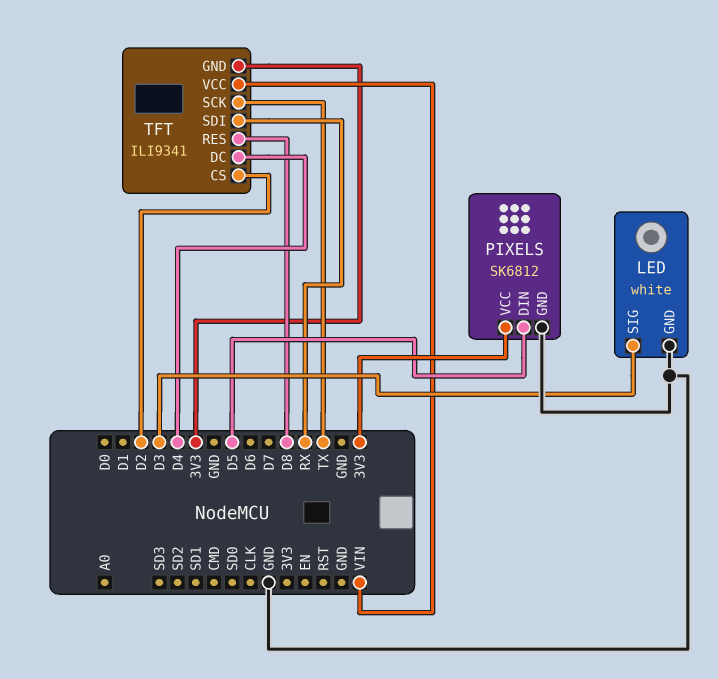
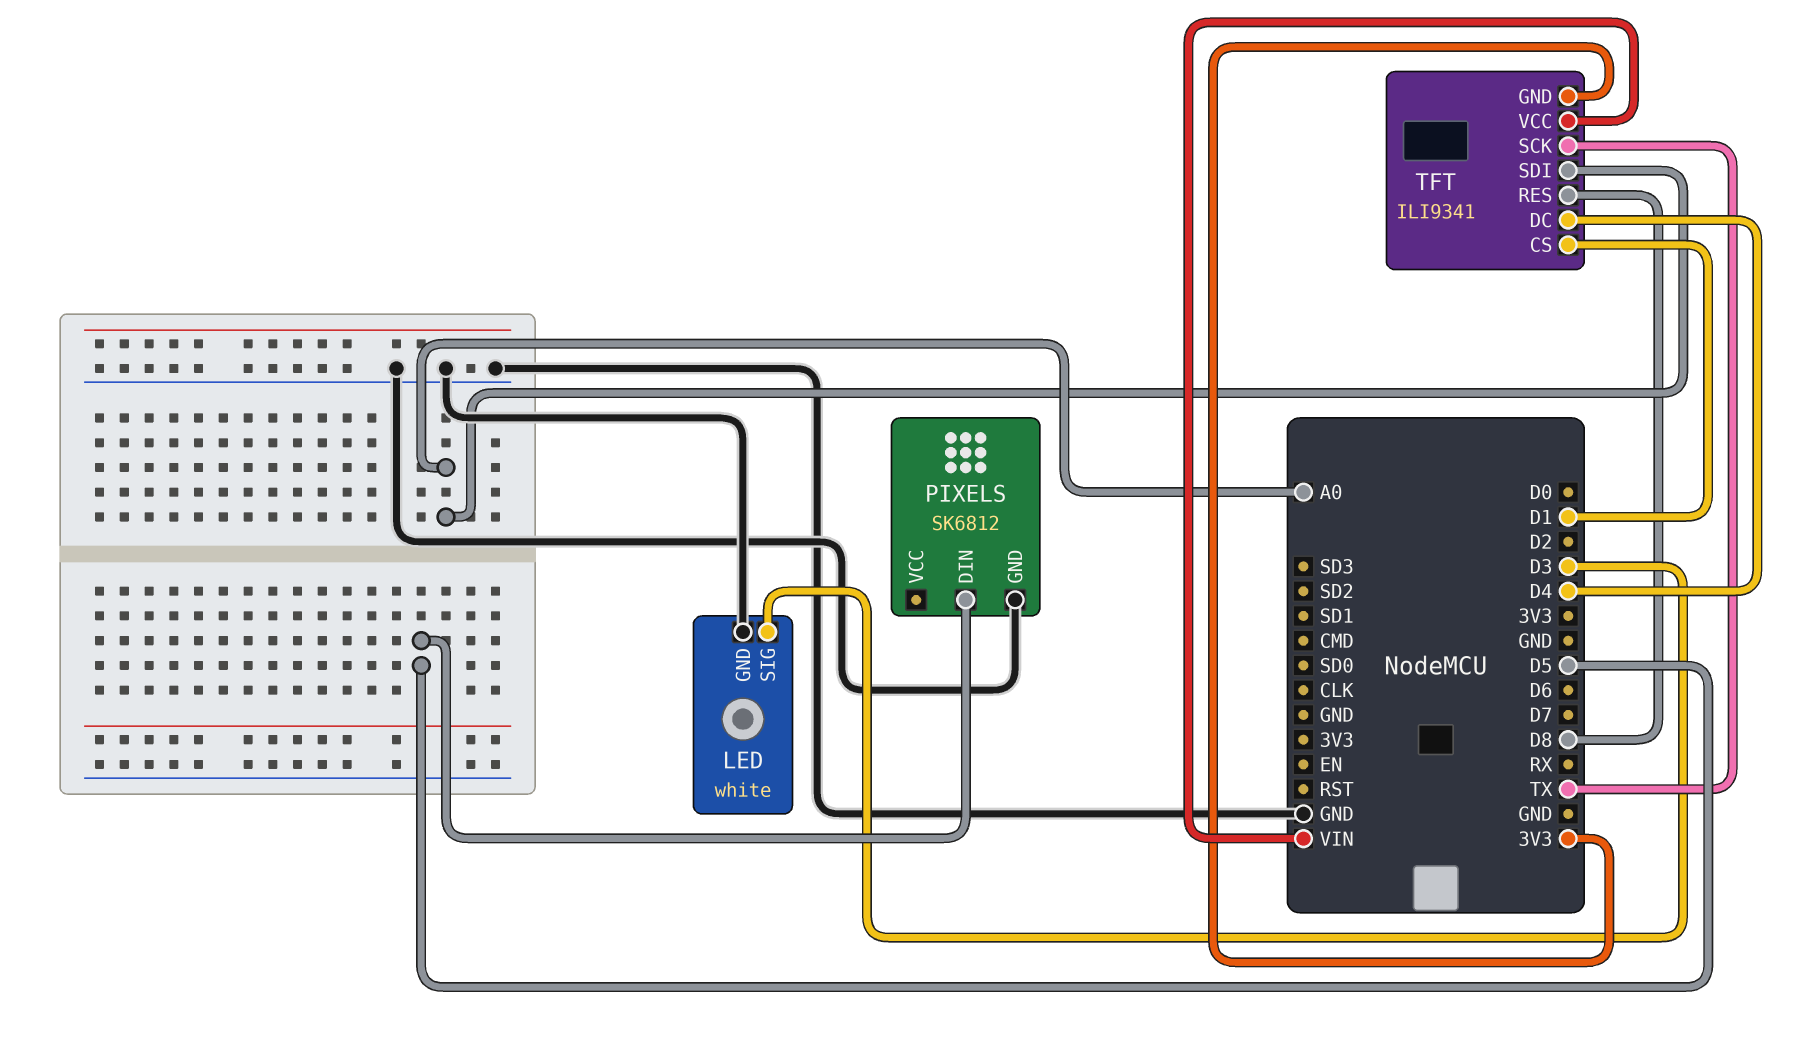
PIXELS pin VCC: 3V3 -> none
TFT pin CS: D2 -> D1
TFT pin SDI: RX -> A0

